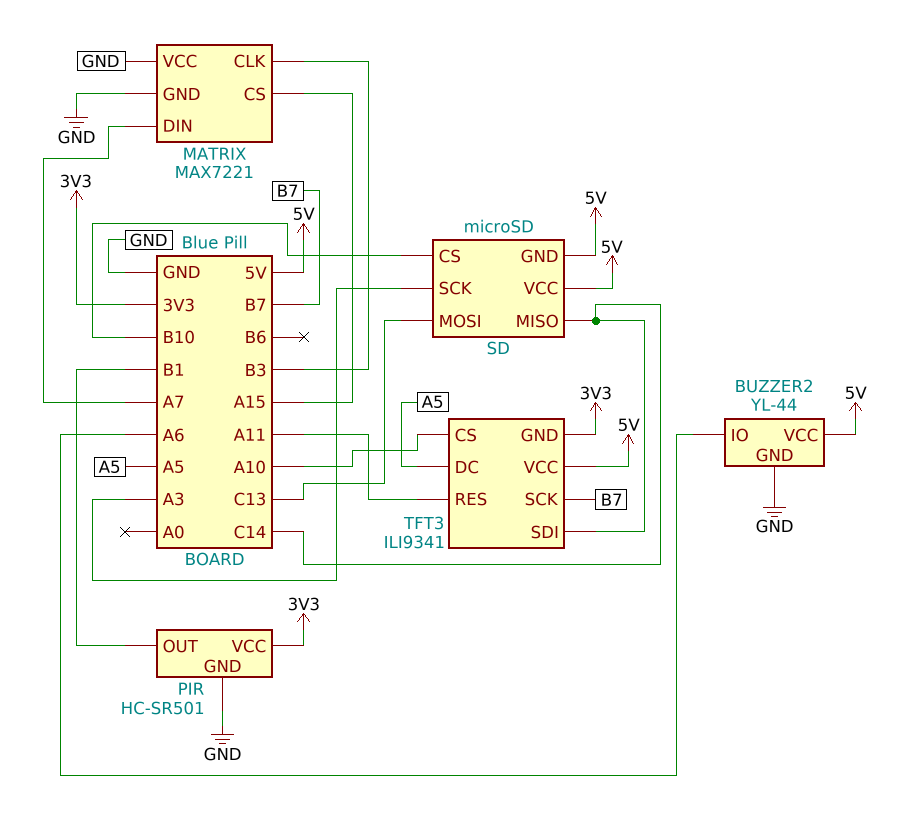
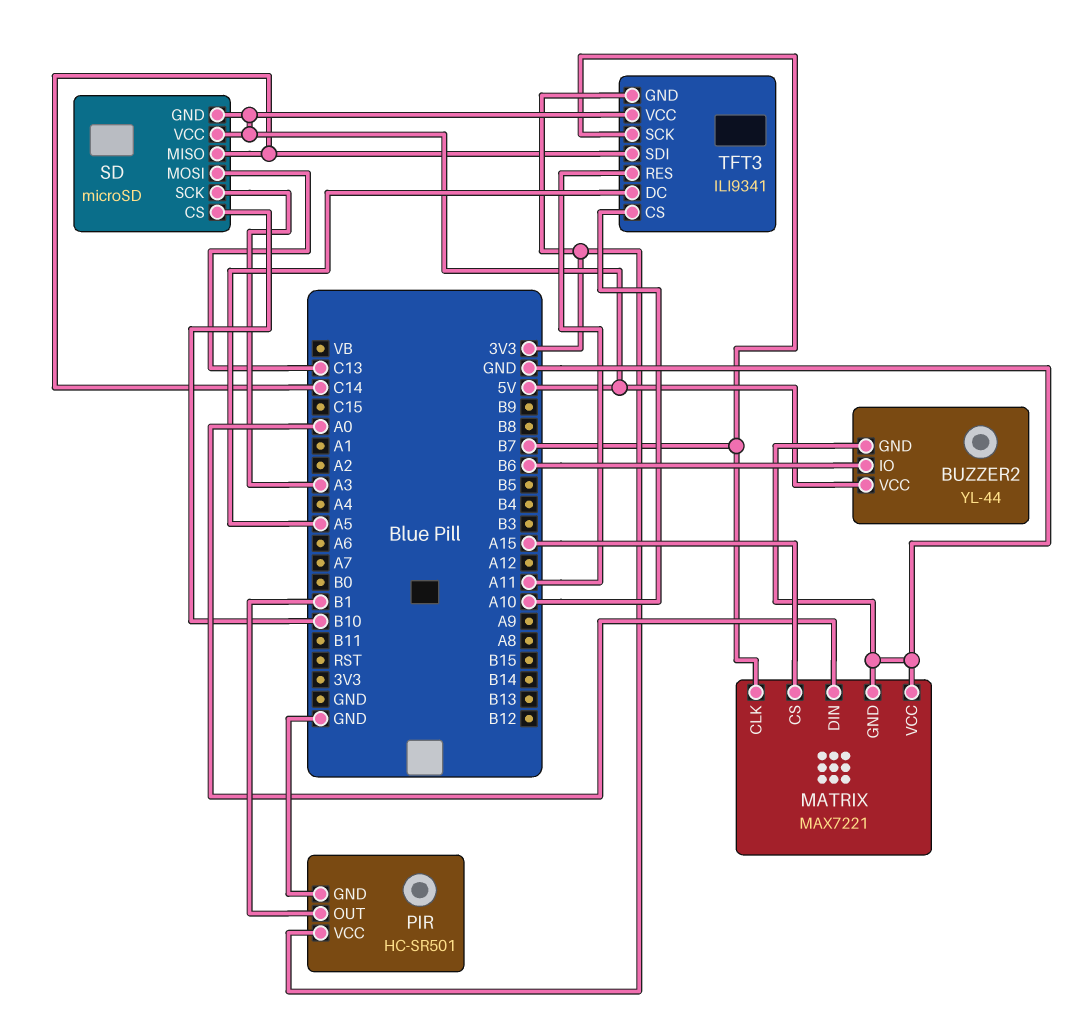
BUZZER2 pin IO: A6 -> B6
MATRIX pin CLK: B3 -> B7
MATRIX pin DIN: A7 -> A0

